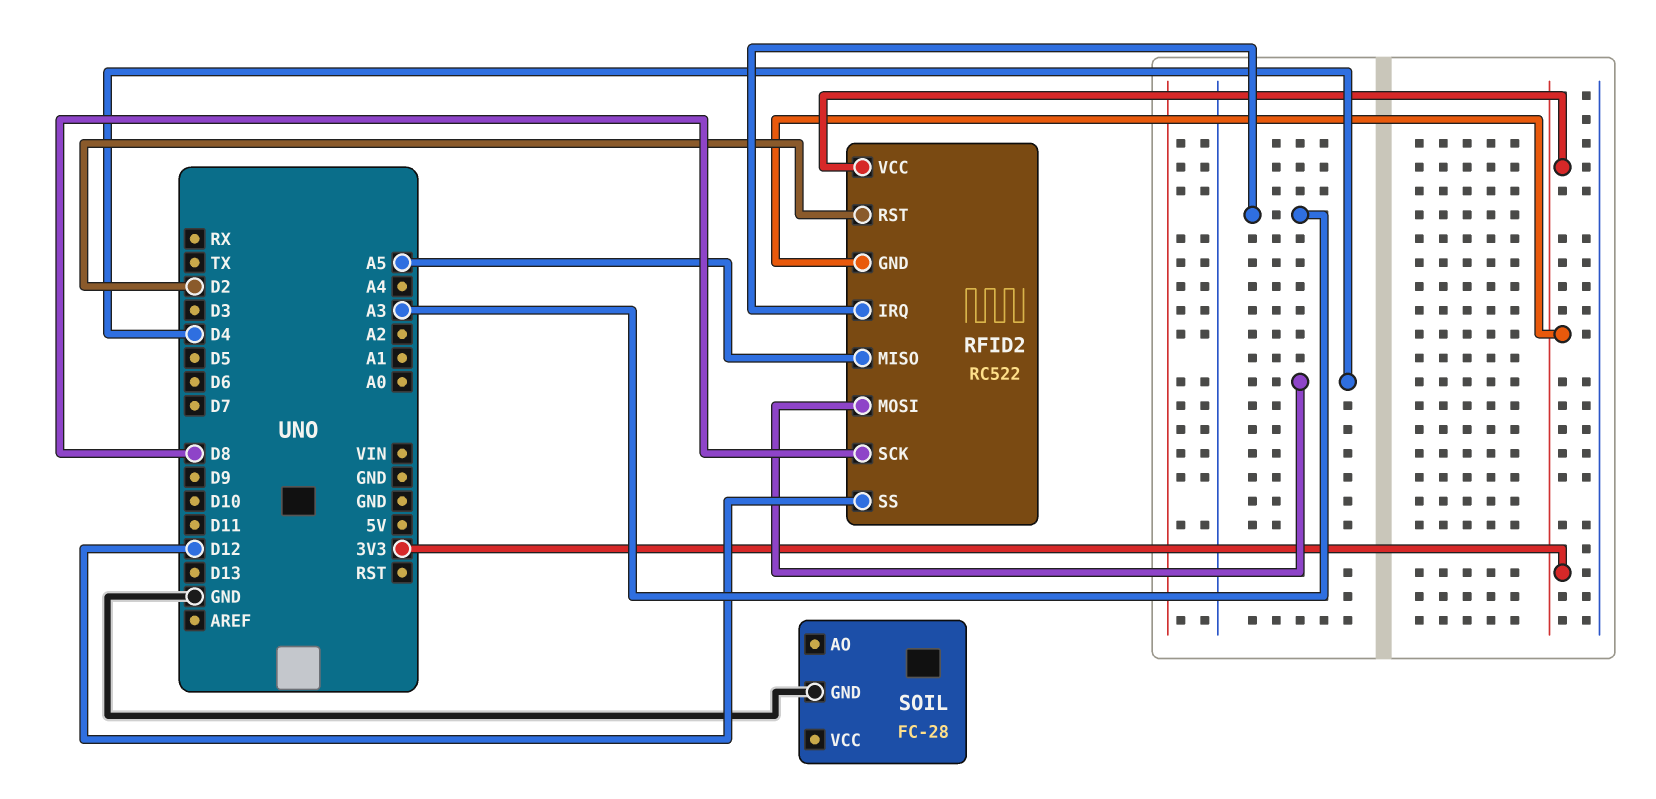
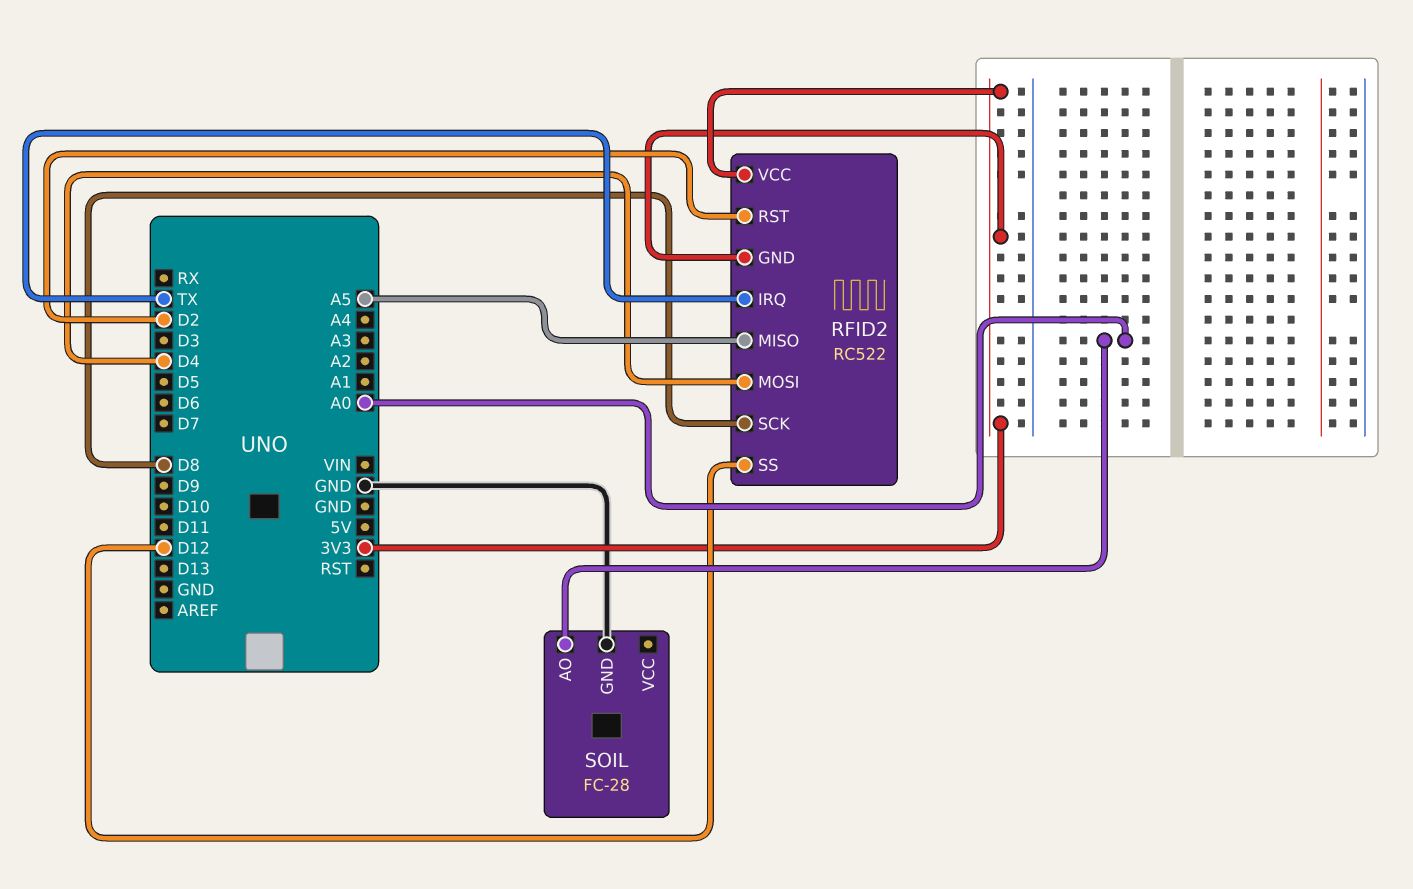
RFID2 pin IRQ: A3 -> TX
SOIL pin AO: none -> A0

